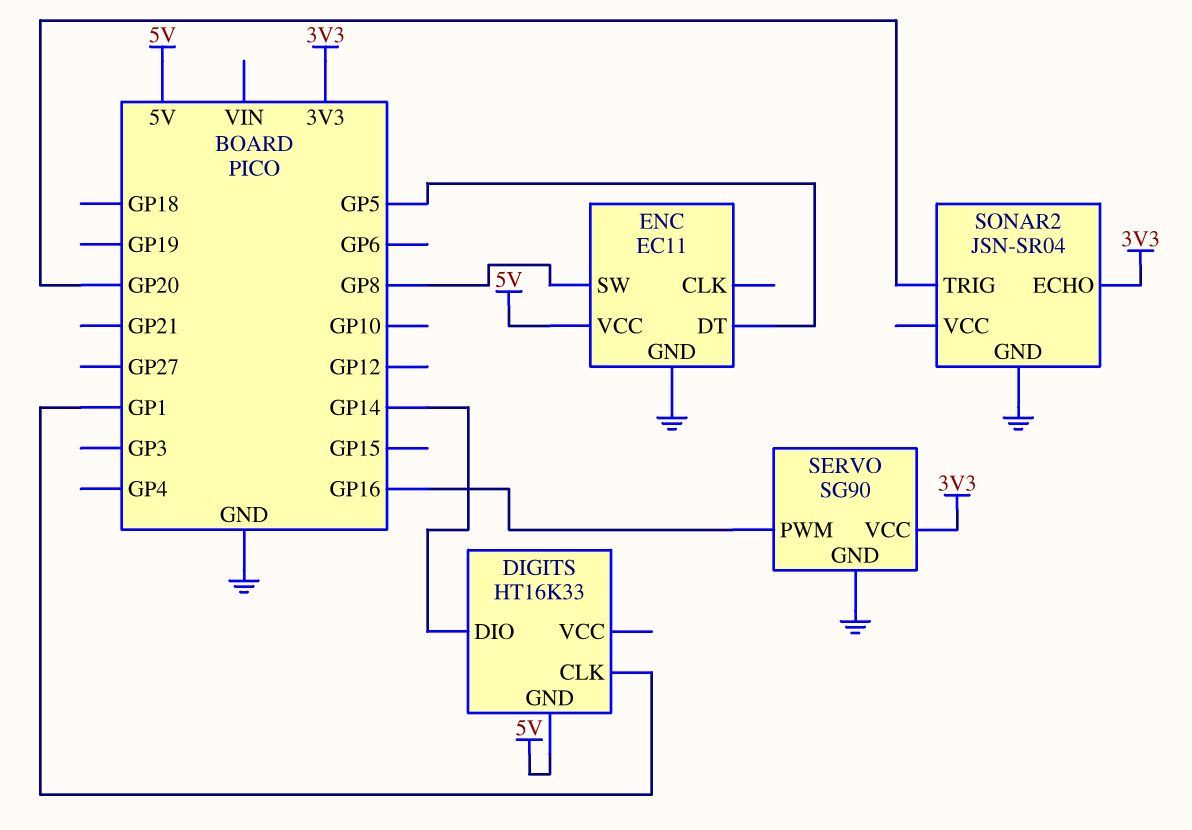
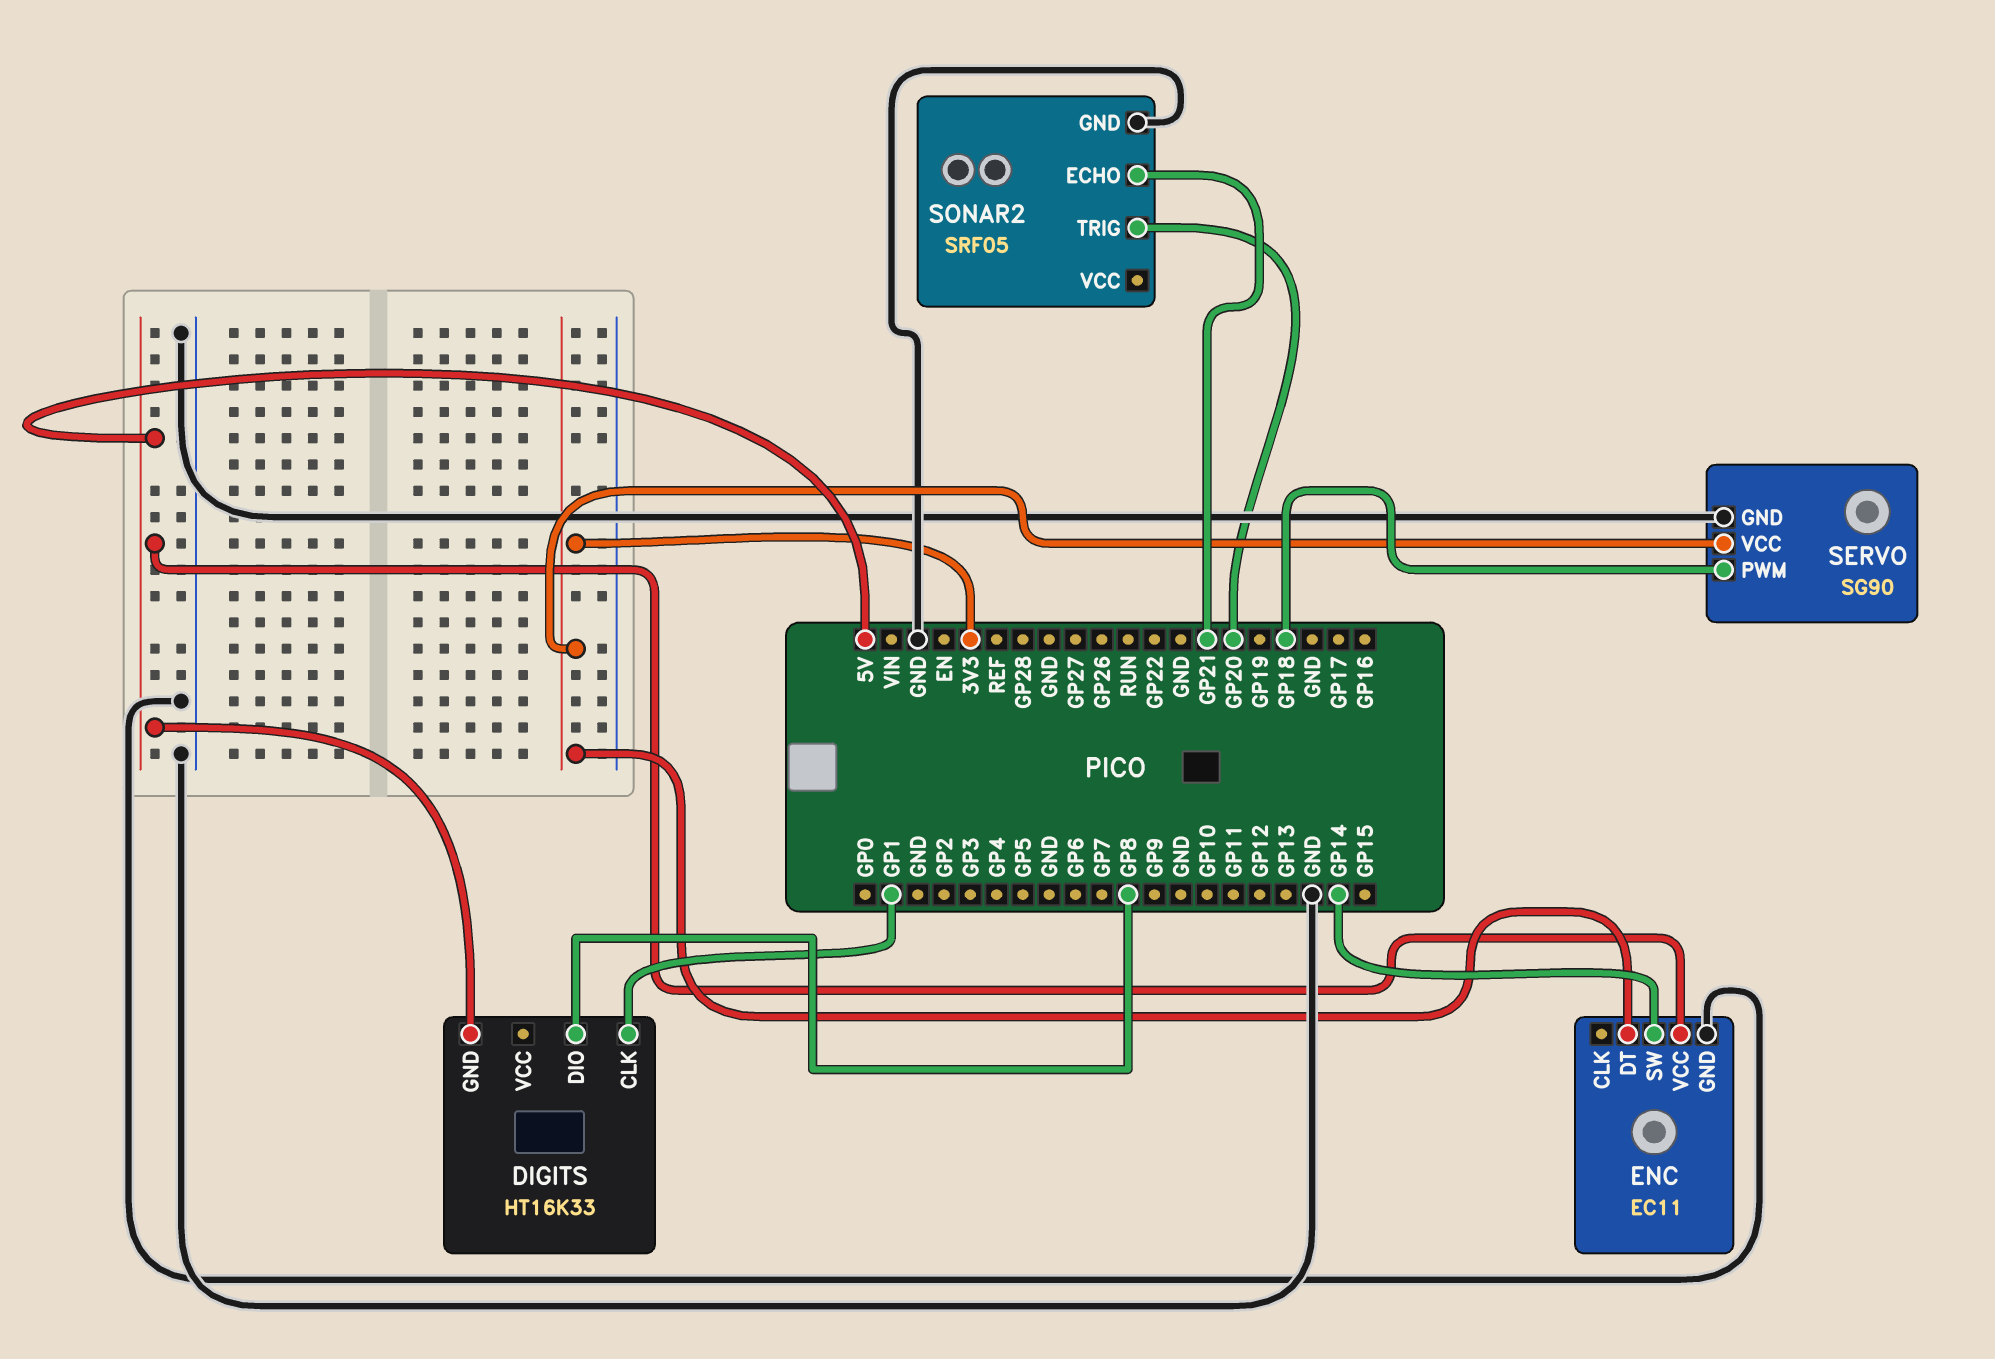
DIGITS pin DIO: GP14 -> GP8
ENC pin DT: GP5 -> 3V3
ENC pin SW: GP8 -> GP14
SERVO pin PWM: GP16 -> GP18
SONAR2: JSN-SR04 -> SRF05
SONAR2 pin ECHO: 3V3 -> GP21

